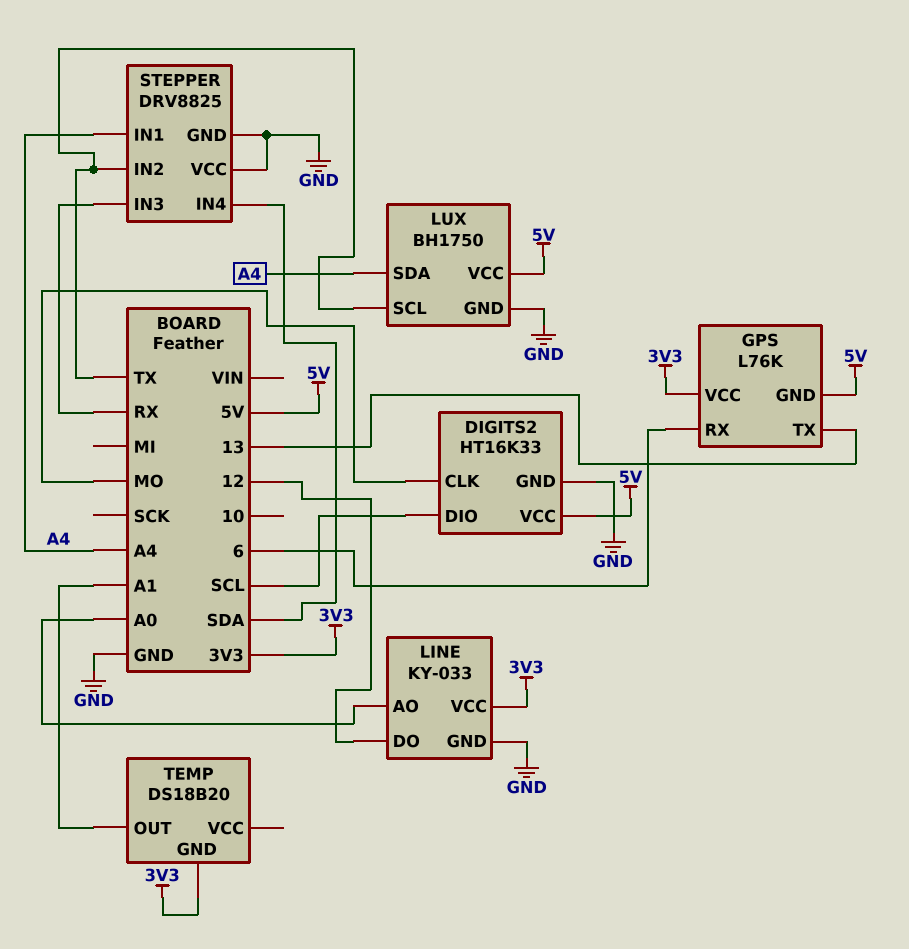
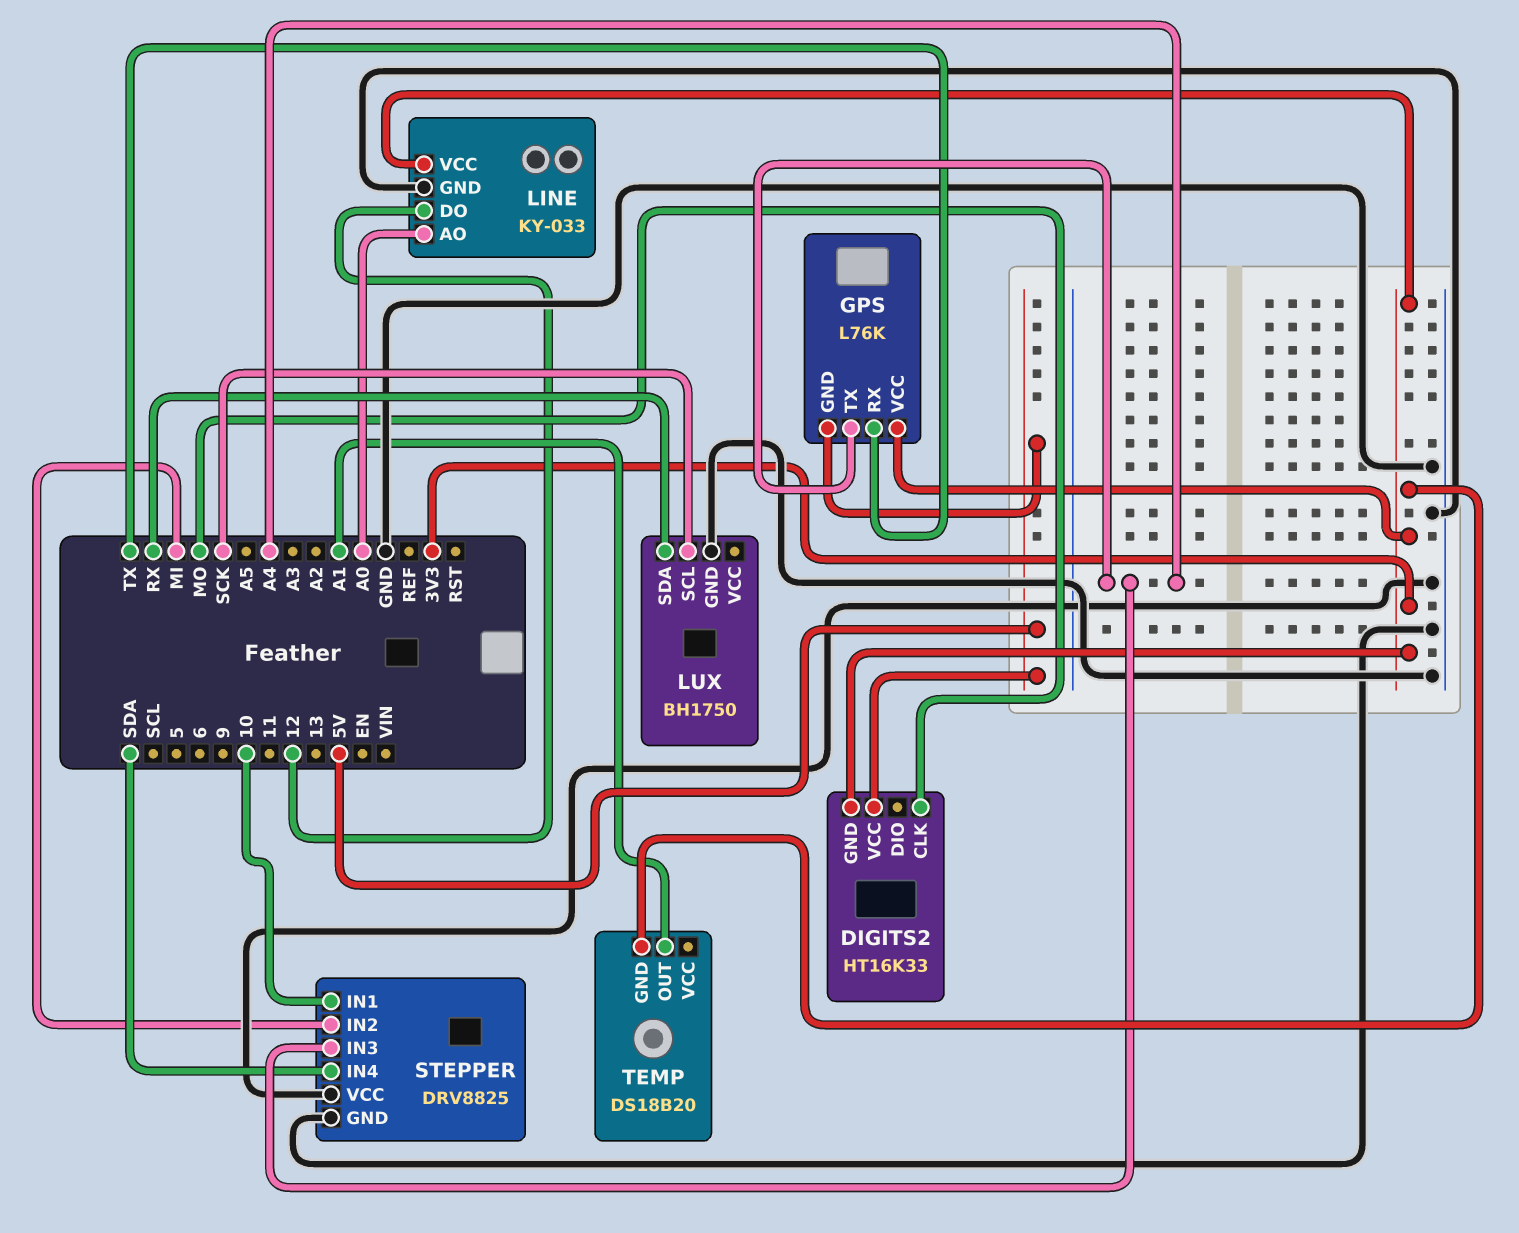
DIGITS2 pin DIO: SCL -> none
DIGITS2 pin GND: GND -> 3V3
GPS pin RX: 6 -> TX
GPS pin TX: 13 -> A4
LUX pin SCL: TX -> SCK
LUX pin SDA: A4 -> RX
LUX pin VCC: 5V -> none
STEPPER pin IN1: A4 -> 10
STEPPER pin IN2: TX -> MI
STEPPER pin IN3: RX -> A4

